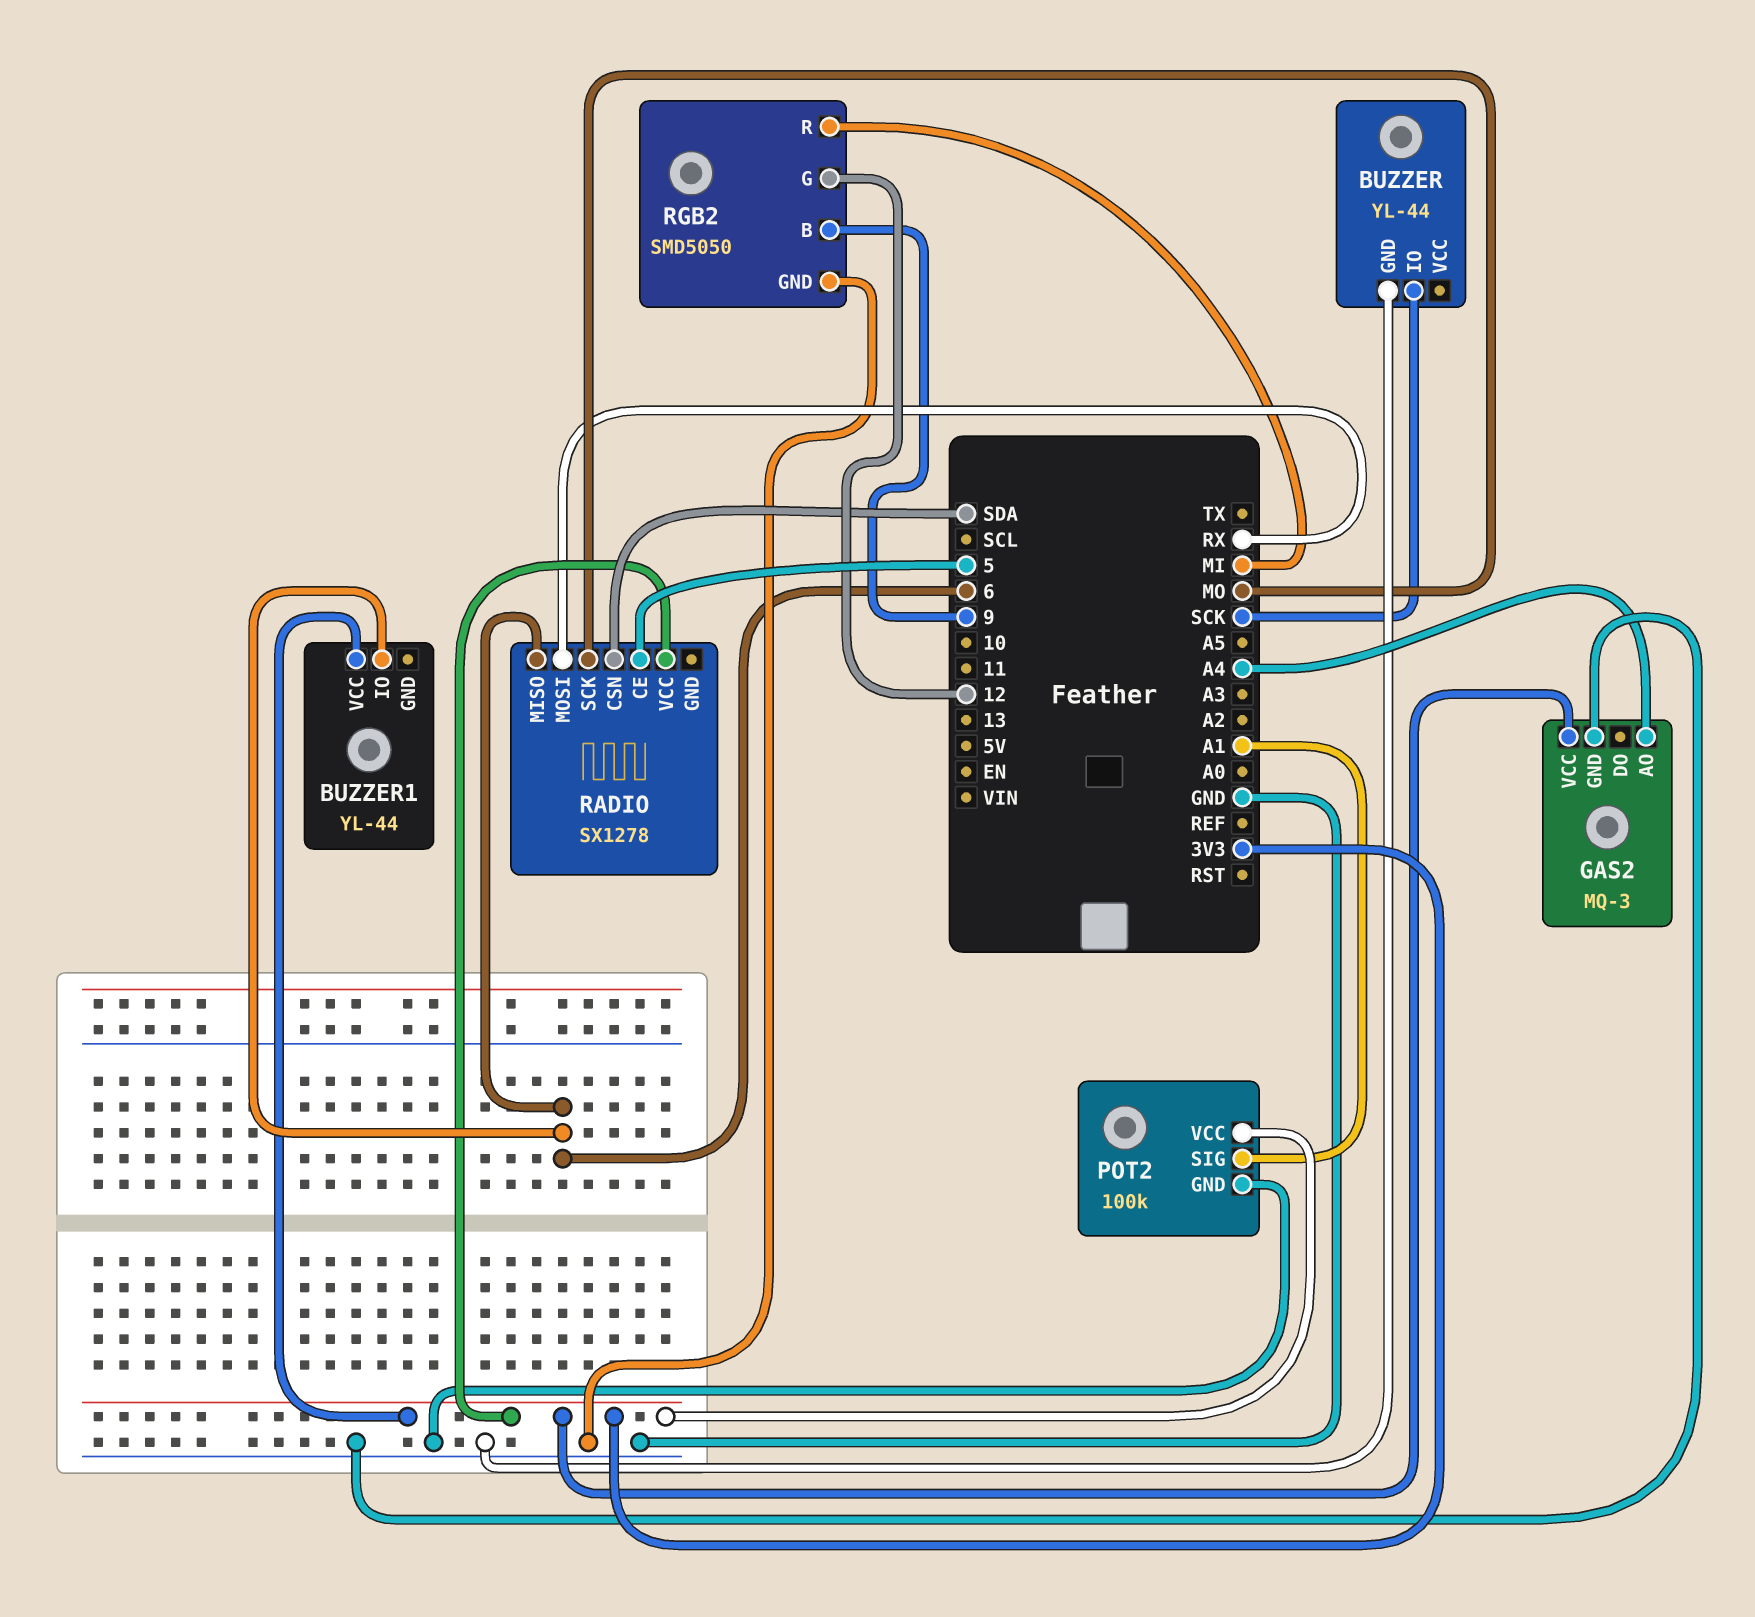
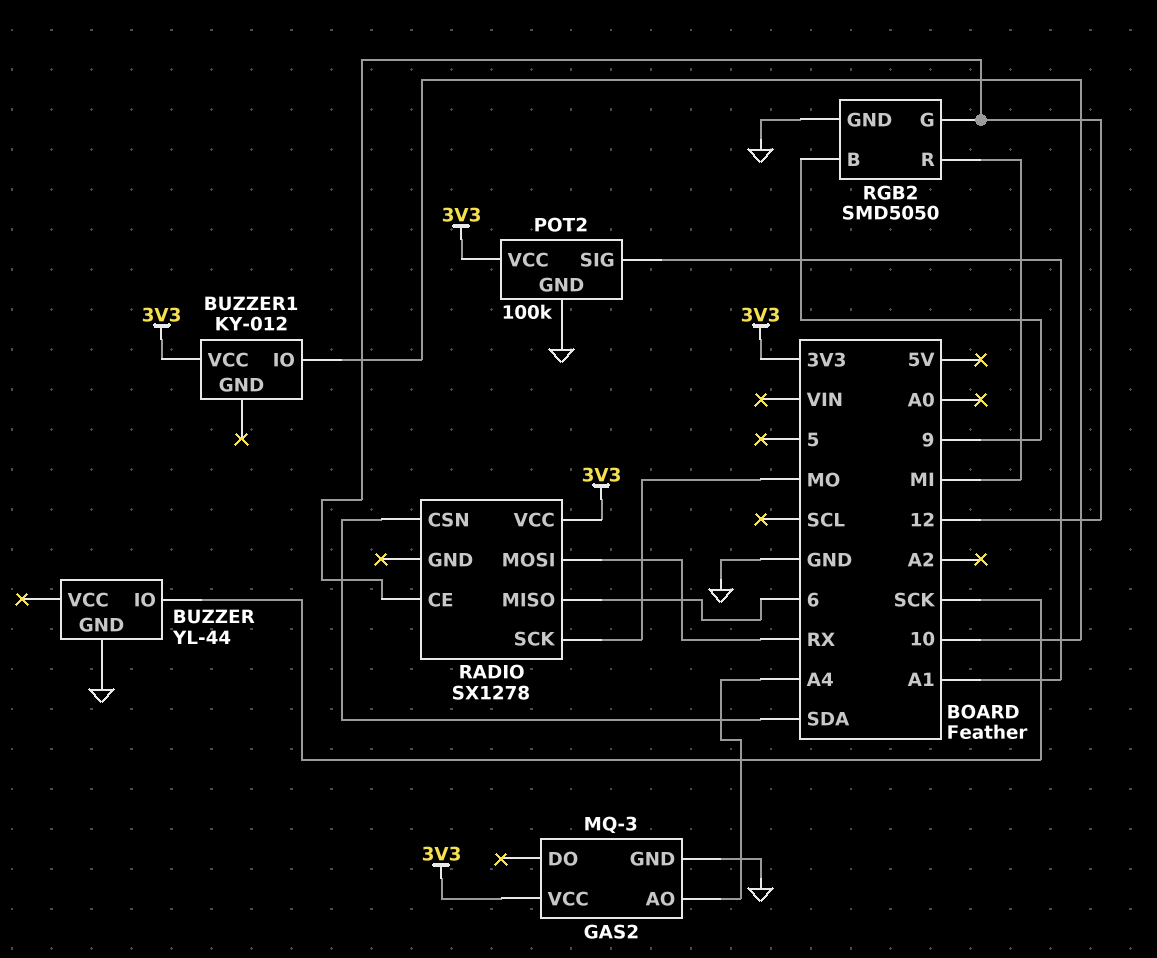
BUZZER1: YL-44 -> KY-012
BUZZER1 pin IO: 6 -> 10
RADIO pin CE: 5 -> 12

